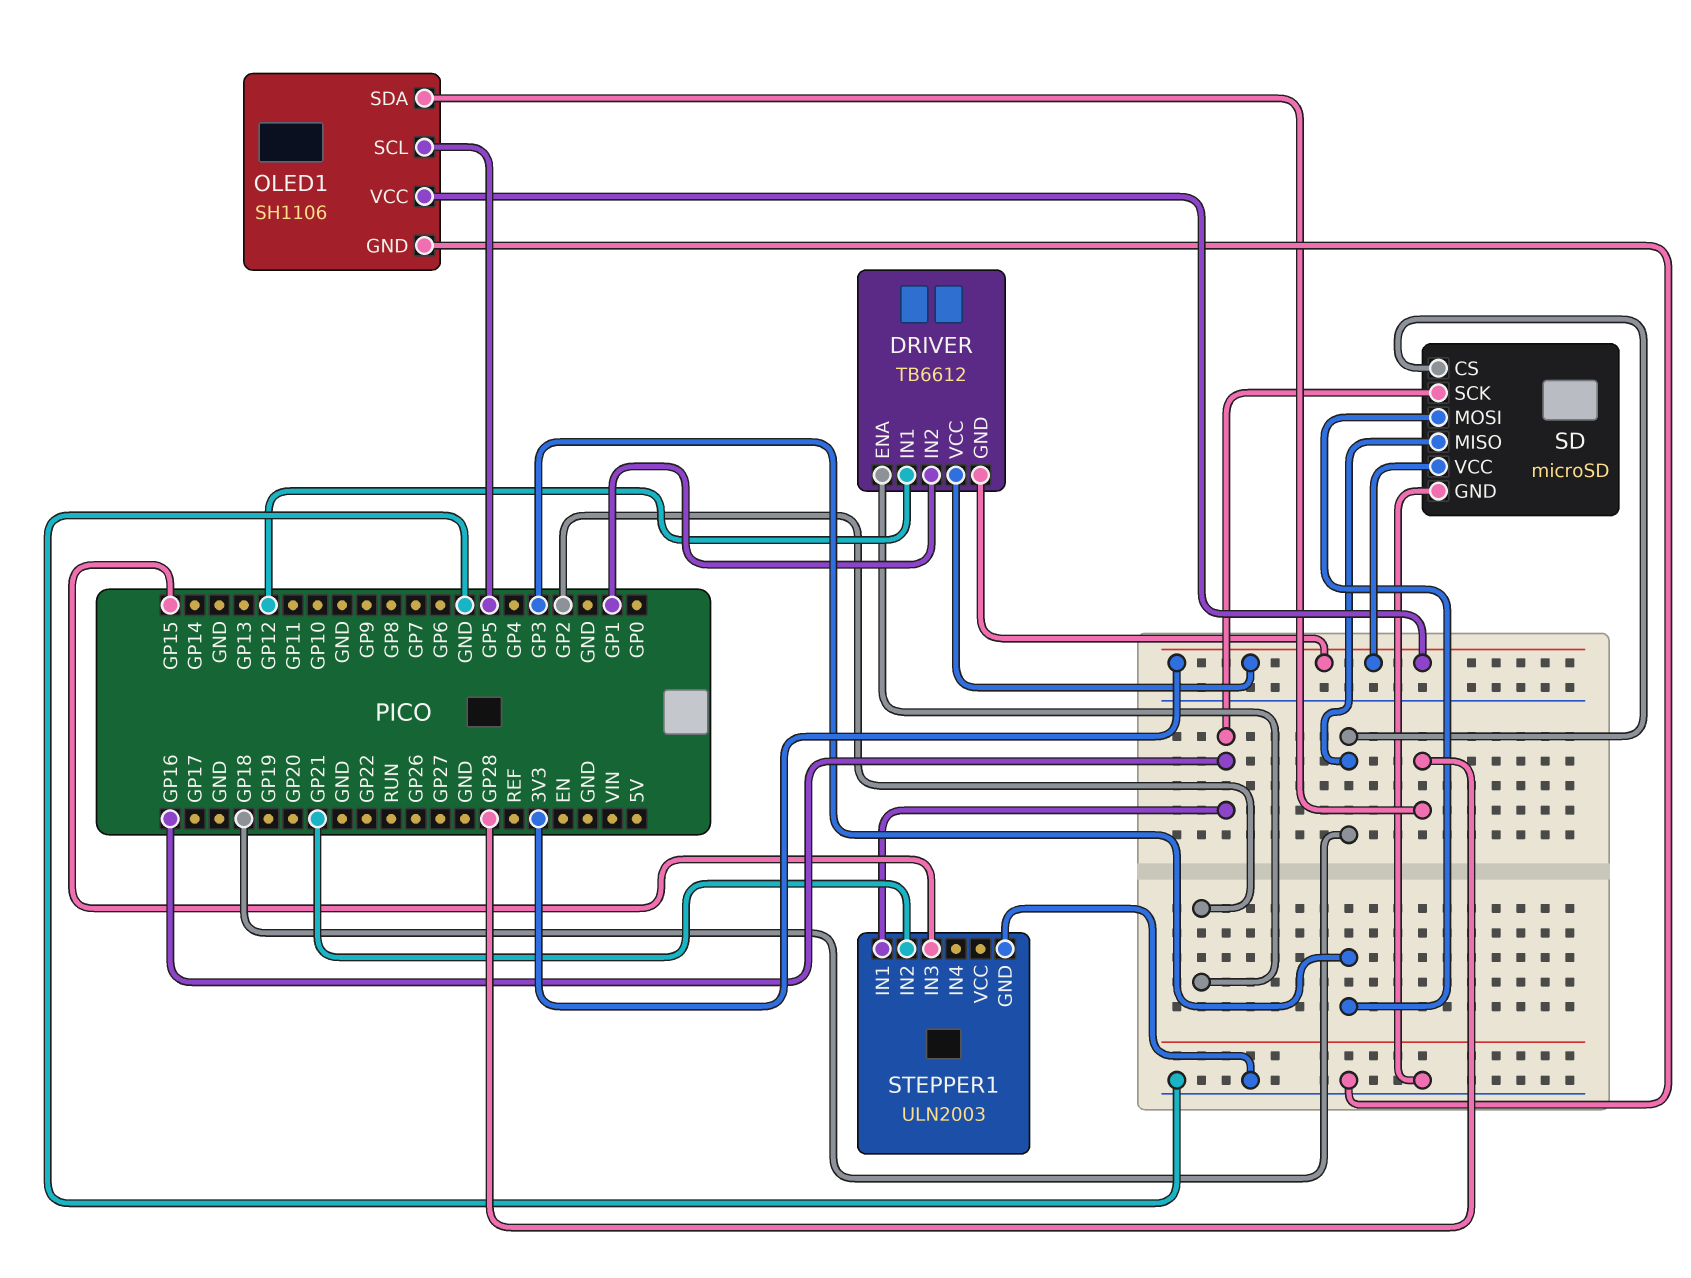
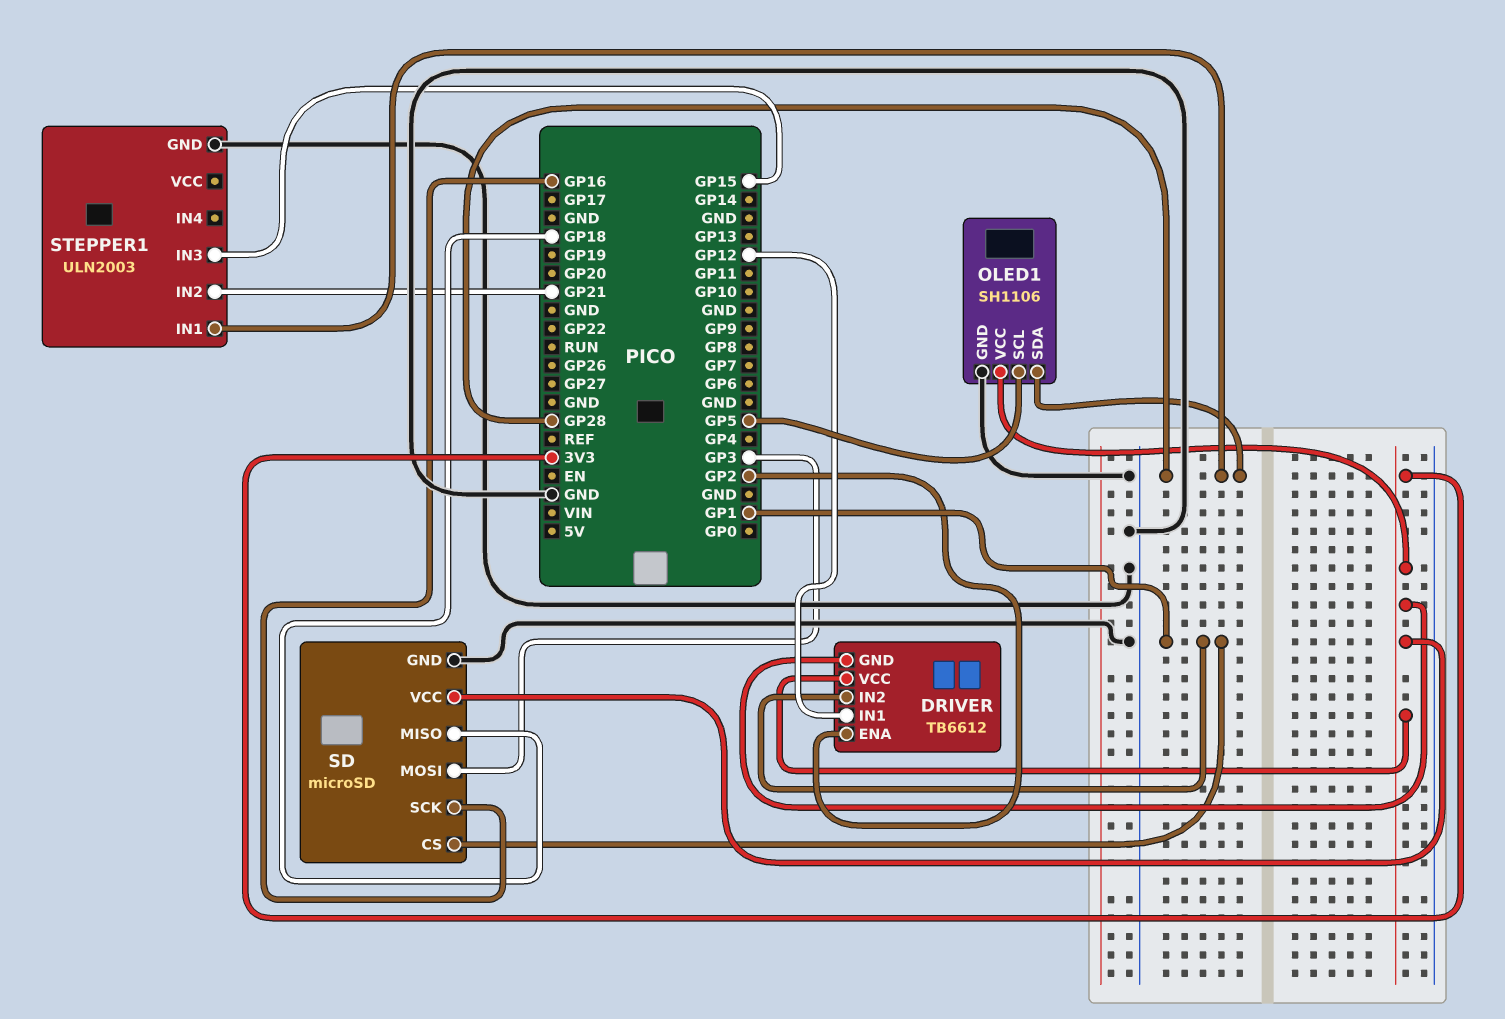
SD pin CS: GP18 -> GP1
STEPPER1 pin IN1: GP16 -> GP28

